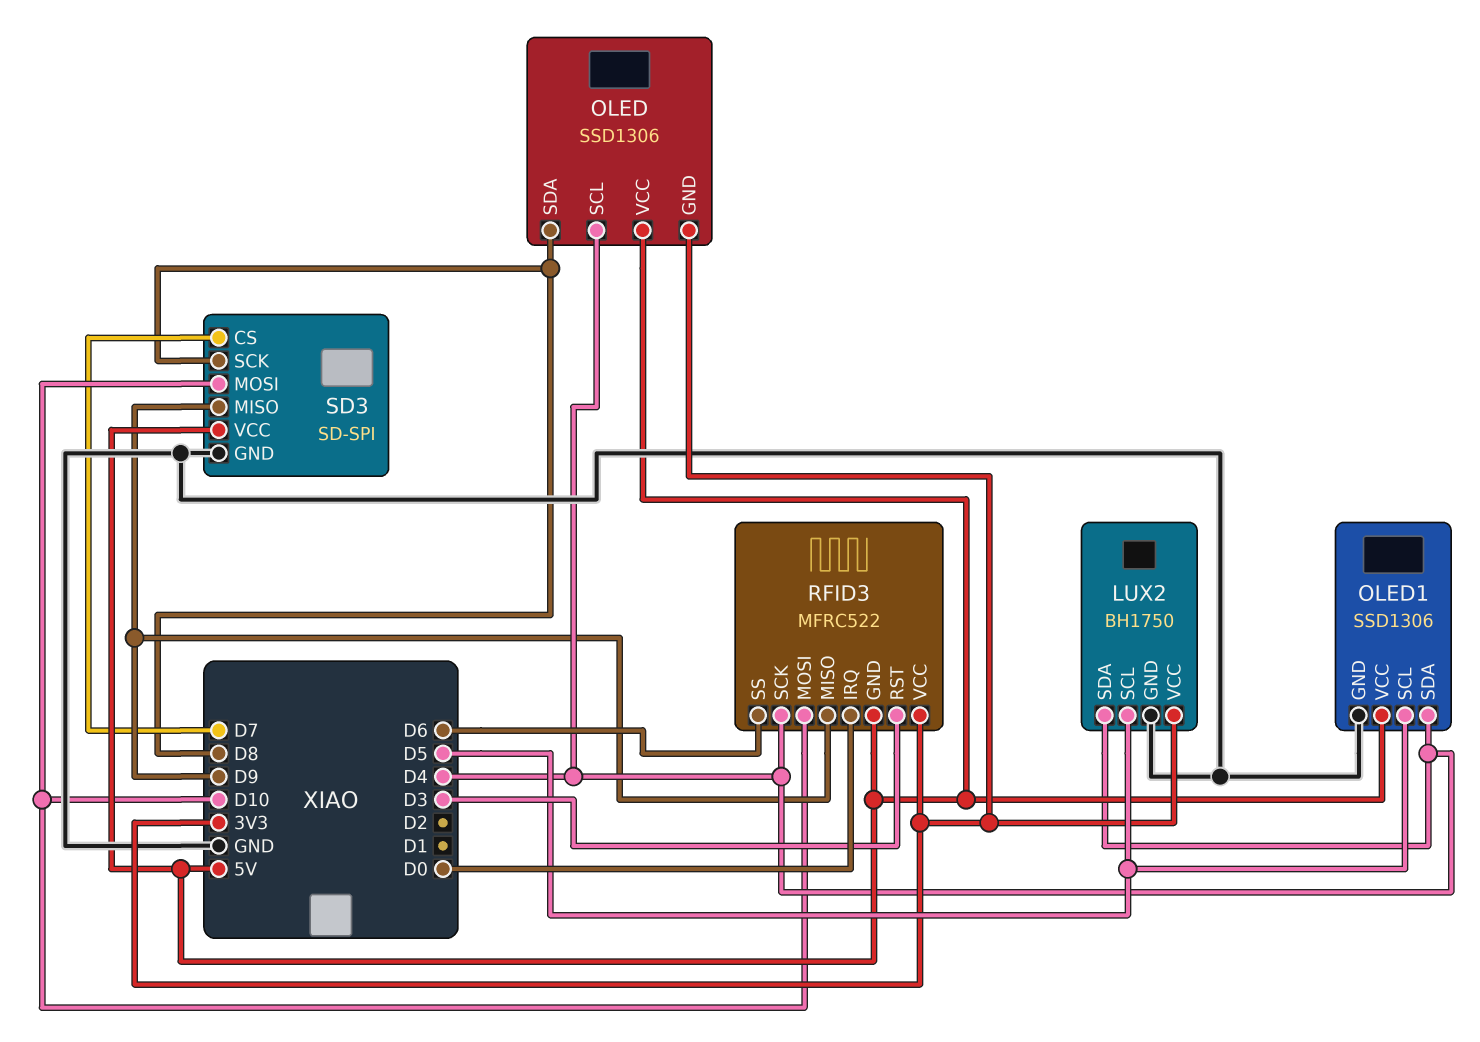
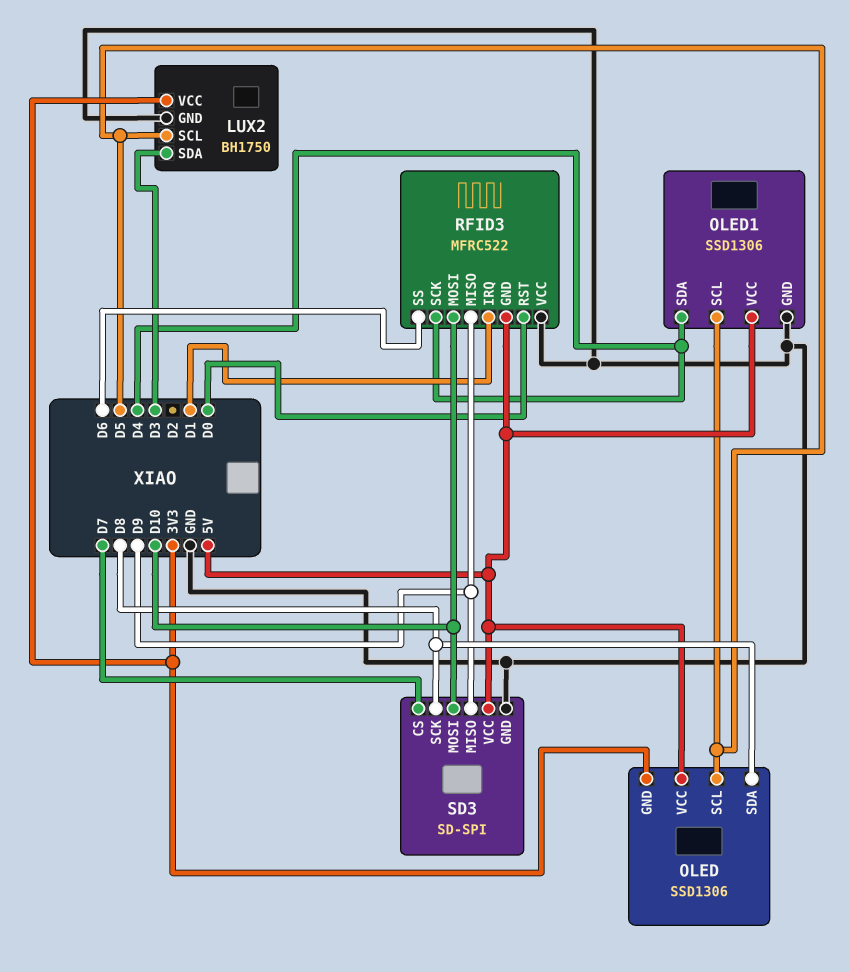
LUX2 pin SDA: D4 -> D3
OLED pin SCL: D4 -> D5
RFID3 pin IRQ: D0 -> D1
RFID3 pin RST: D3 -> D0
RFID3 pin VCC: 3V3 -> GND

